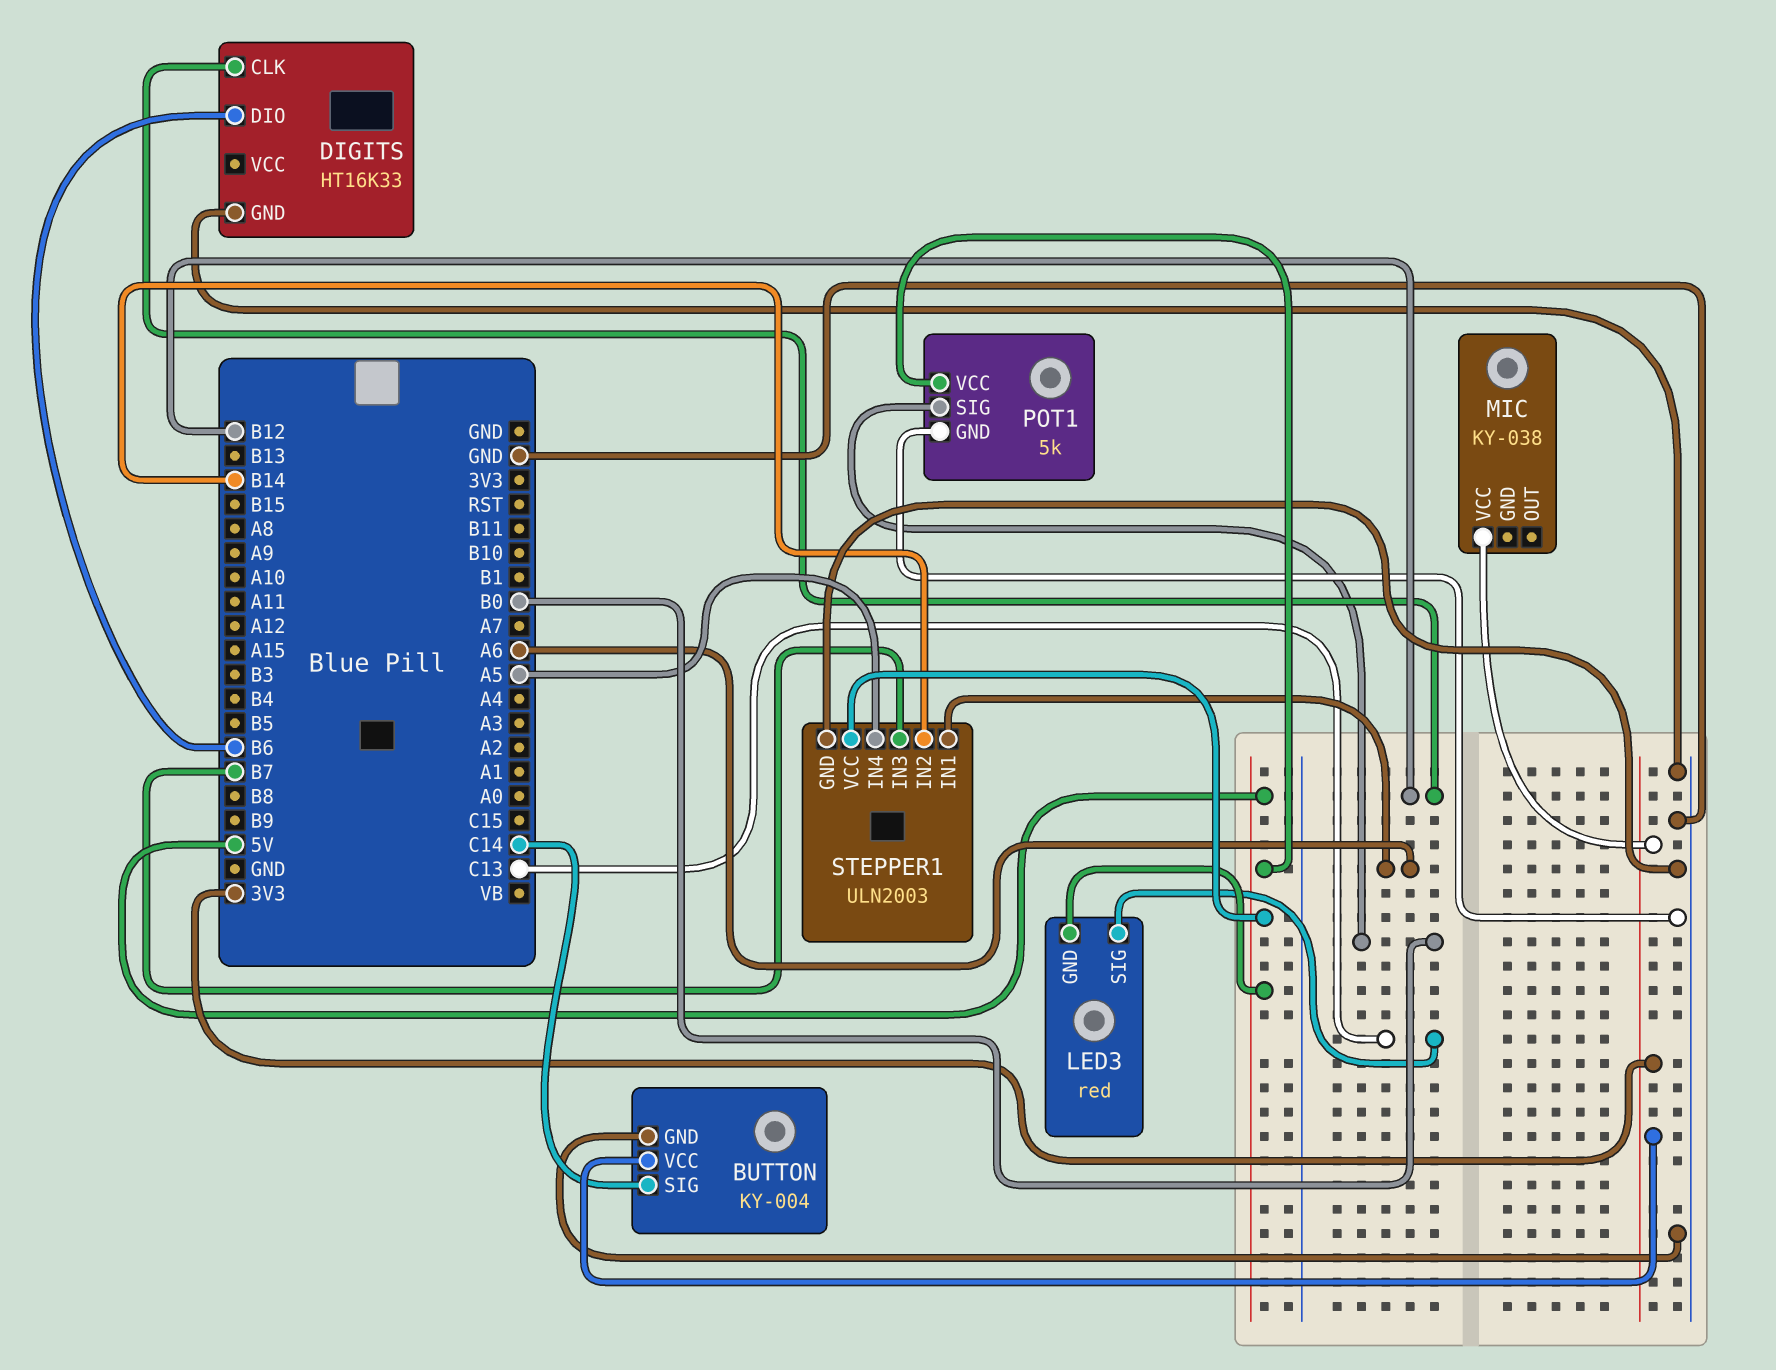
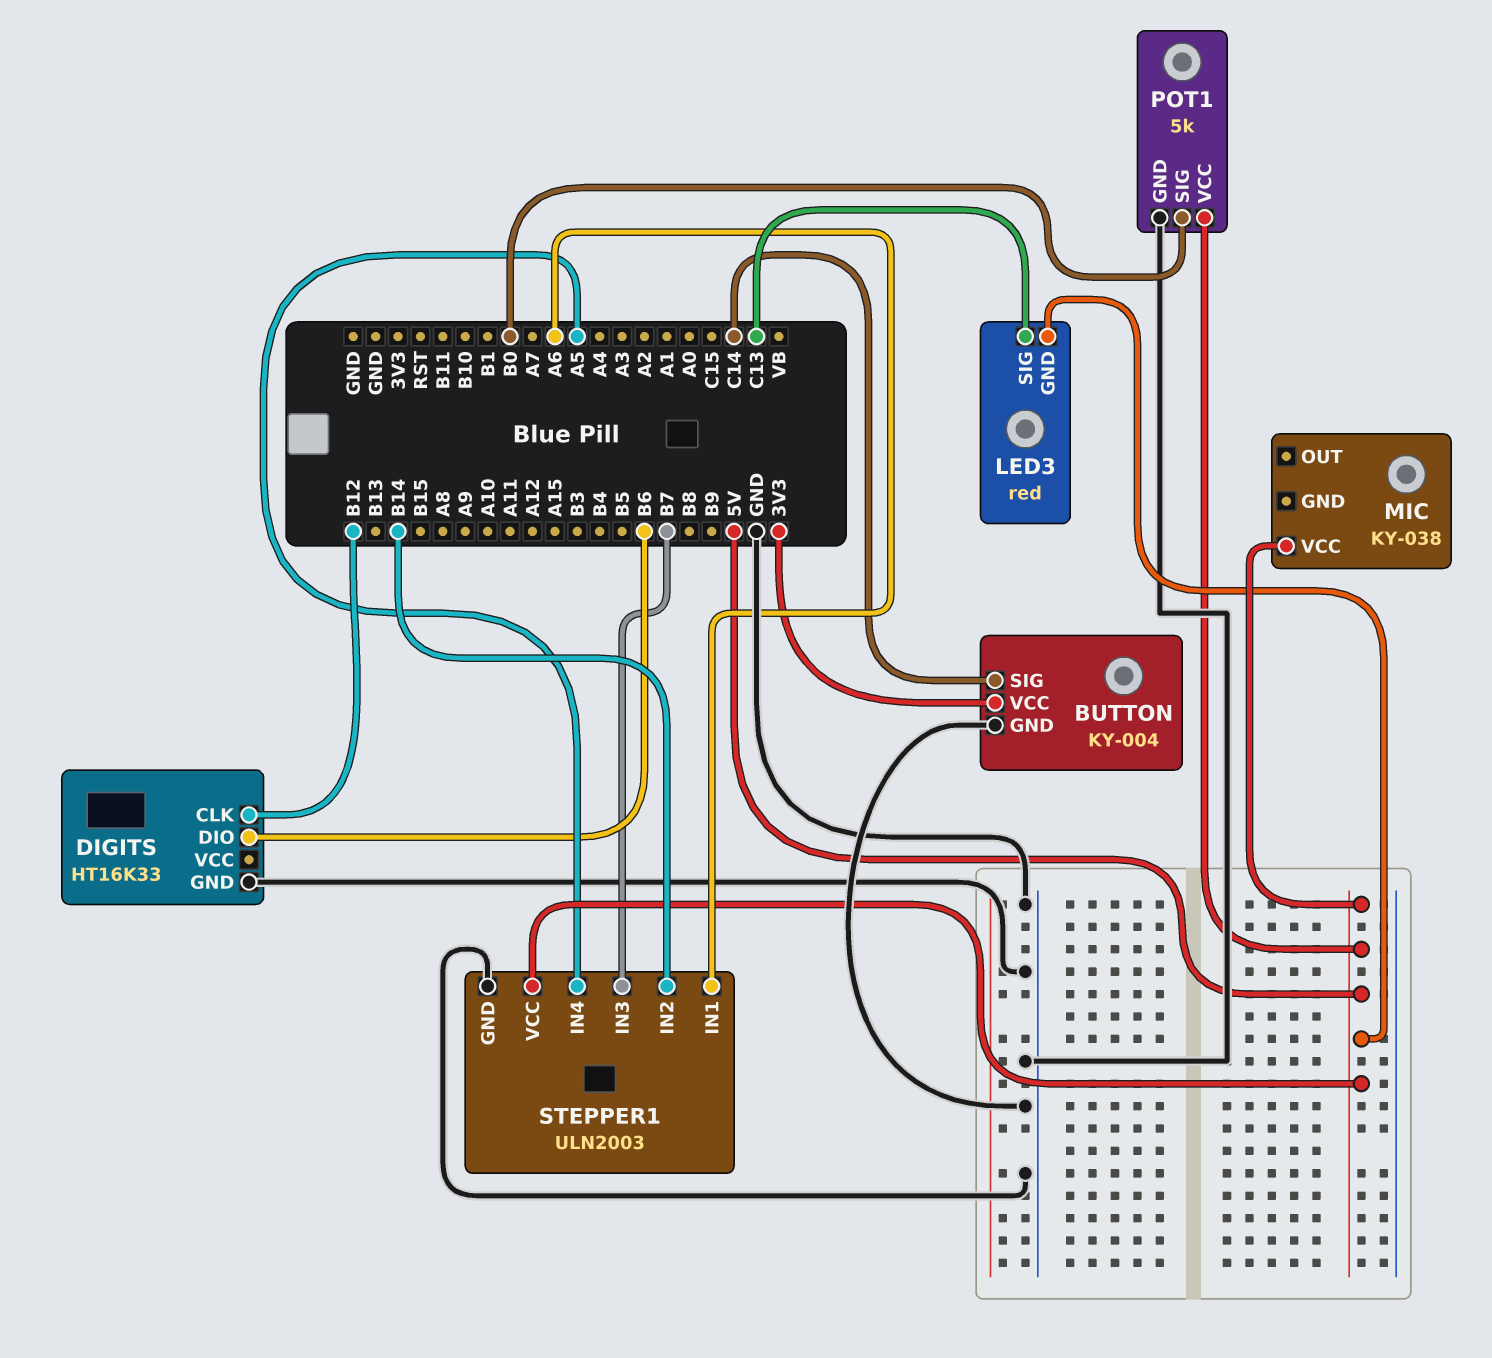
MIC pin VCC: 3V3 -> 5V

